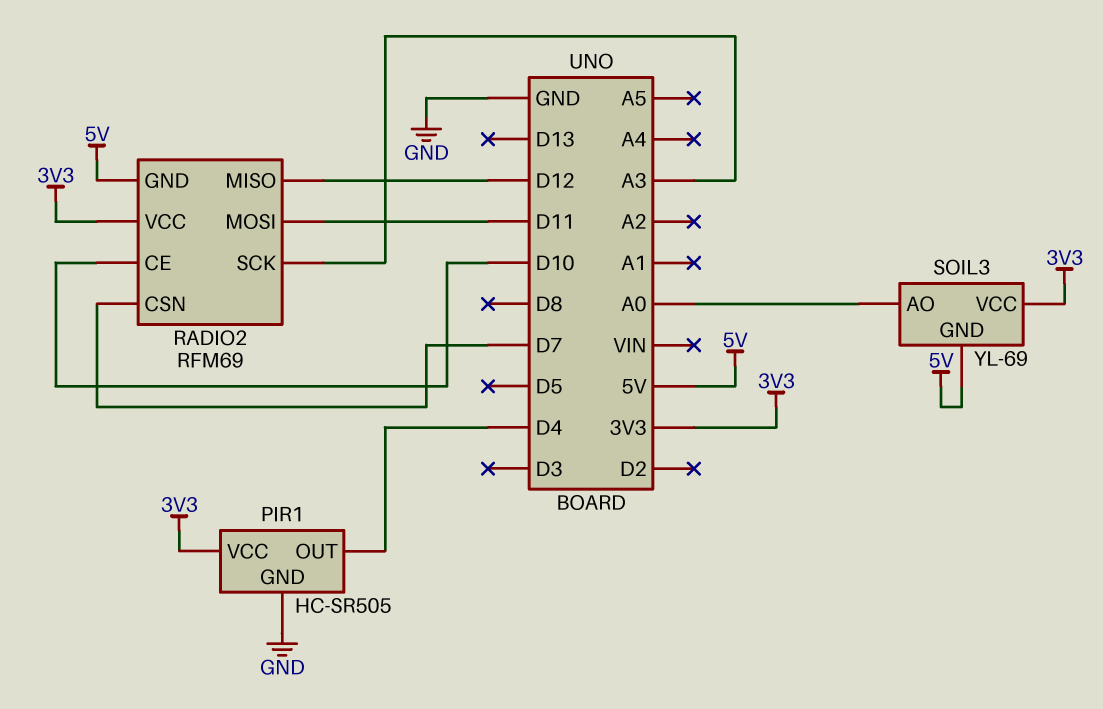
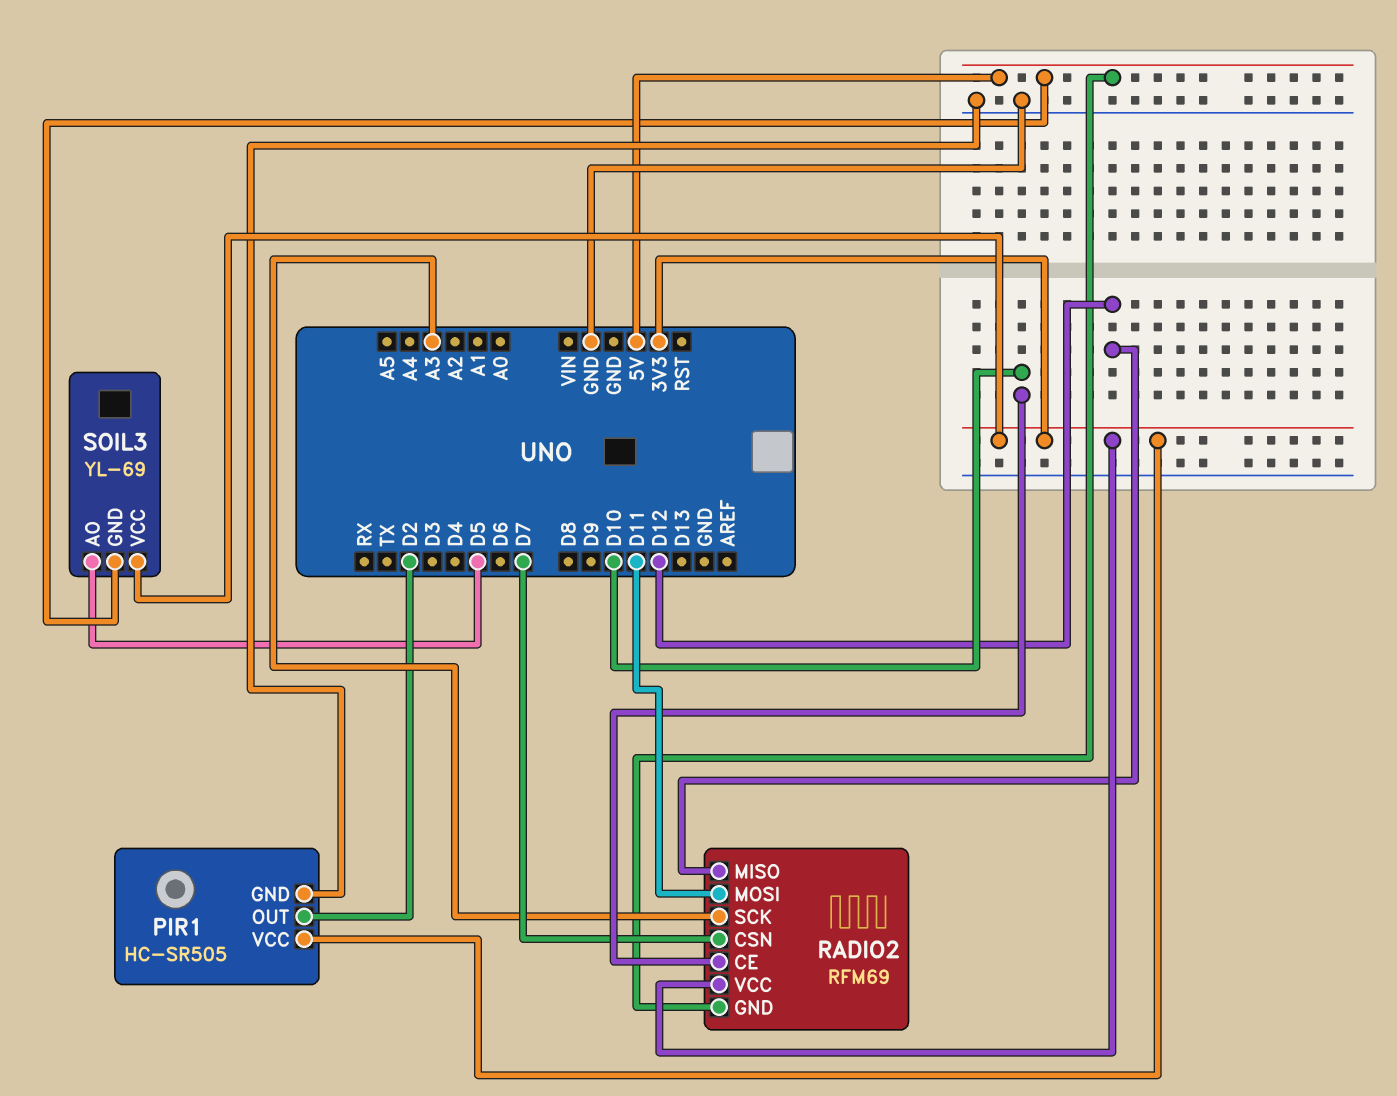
PIR1 pin OUT: D4 -> D2
SOIL3 pin AO: A0 -> D5

